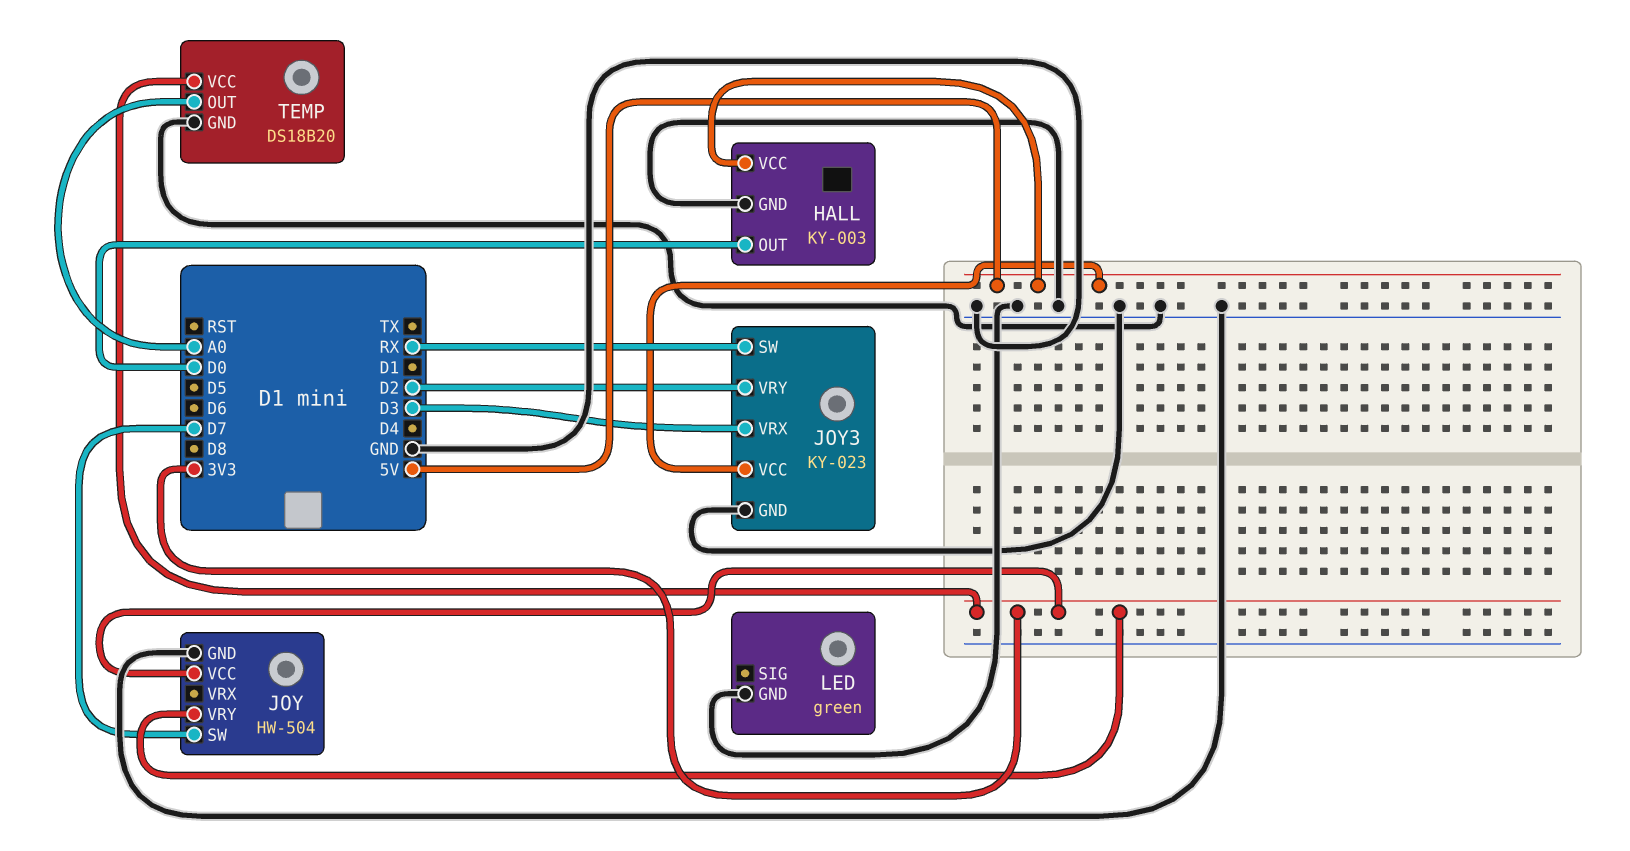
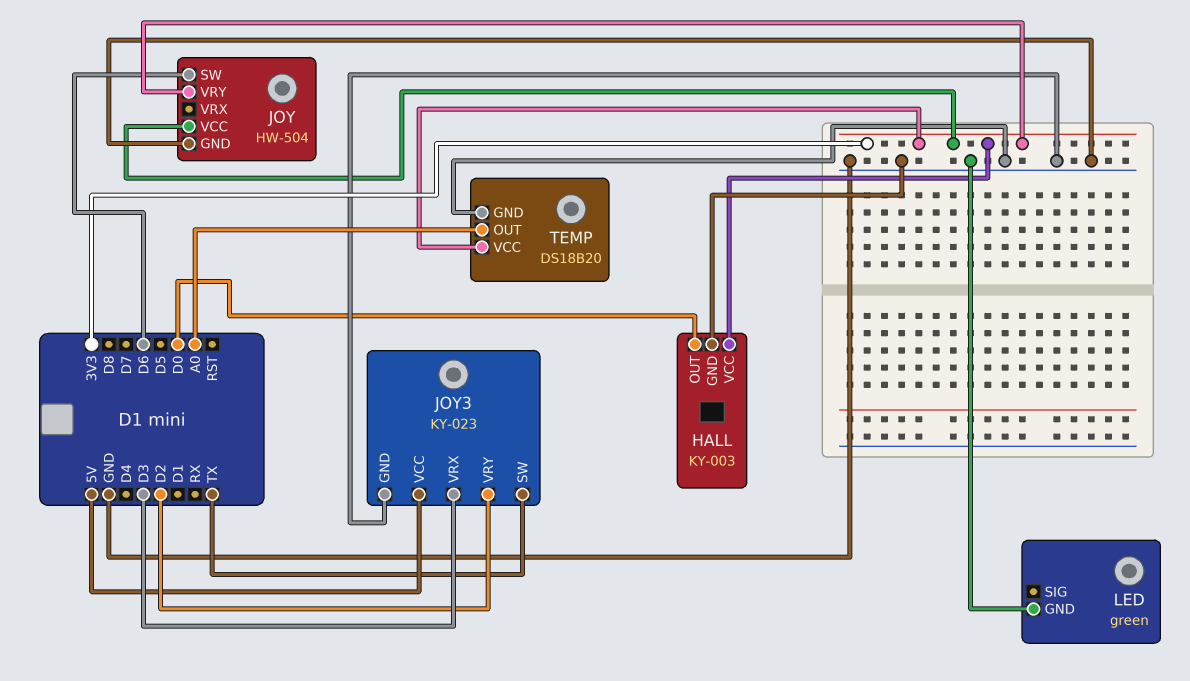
HALL pin VCC: 5V -> 3V3
JOY pin SW: D7 -> D6
JOY3 pin SW: RX -> TX

